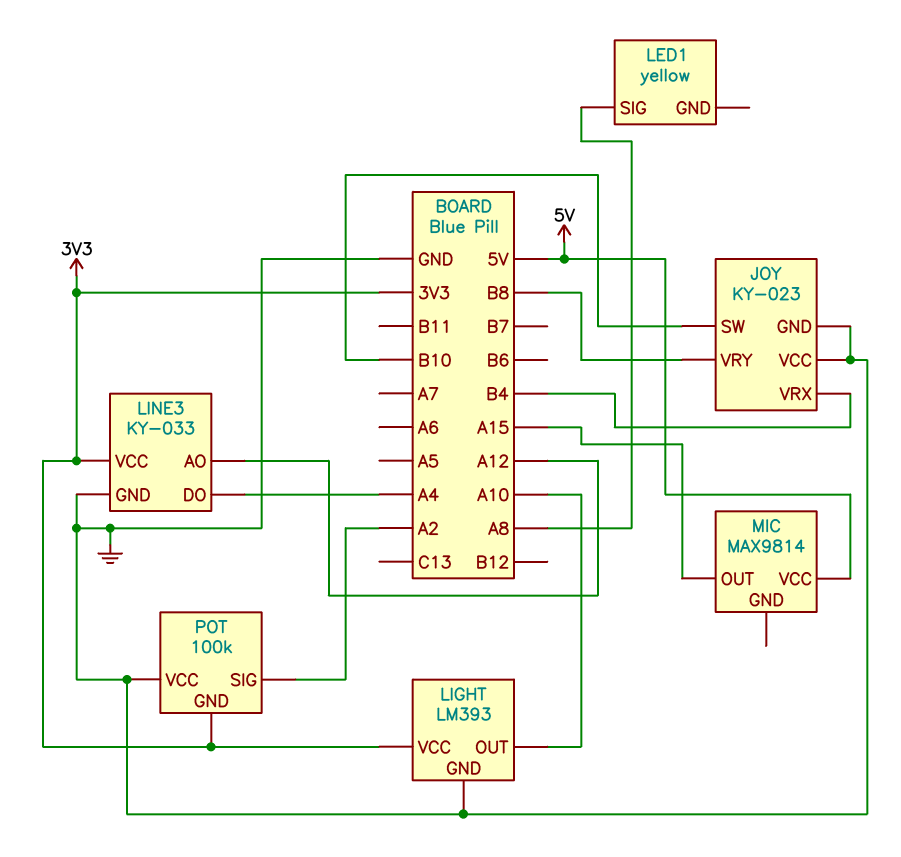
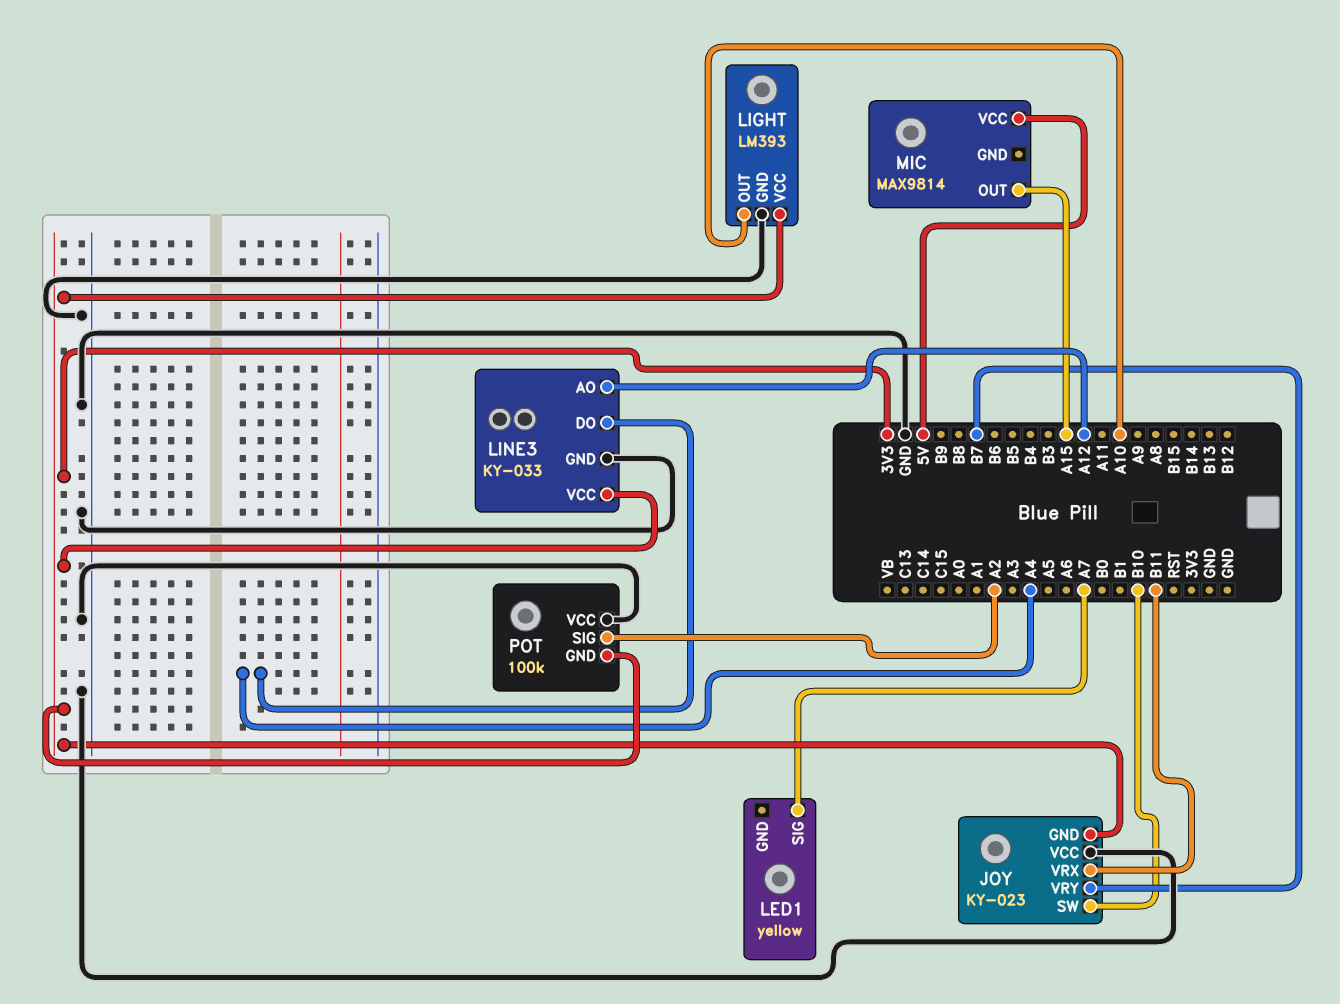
JOY pin GND: GND -> 3V3
JOY pin VRX: B4 -> B11
JOY pin VRY: B8 -> B7
LED1 pin SIG: A8 -> A7

